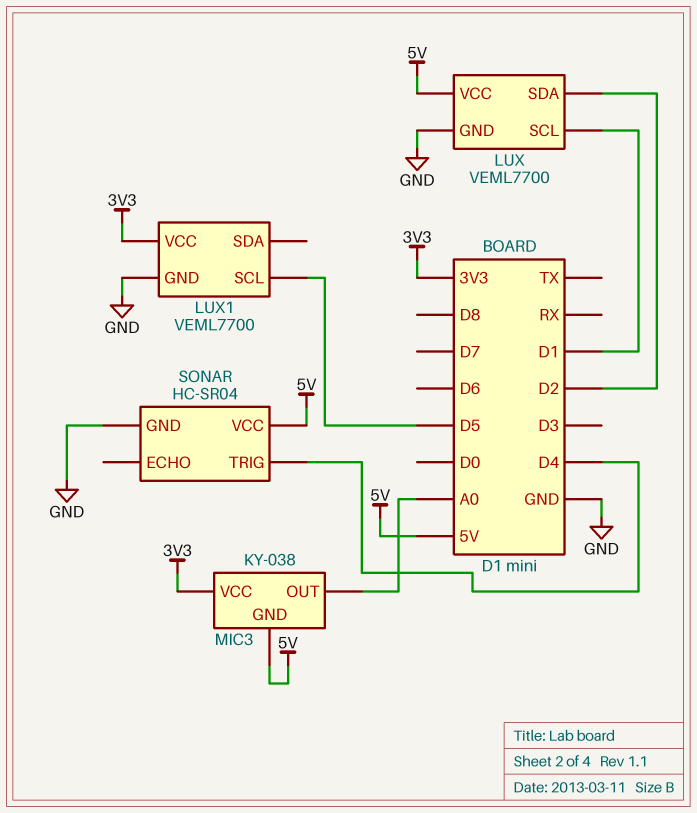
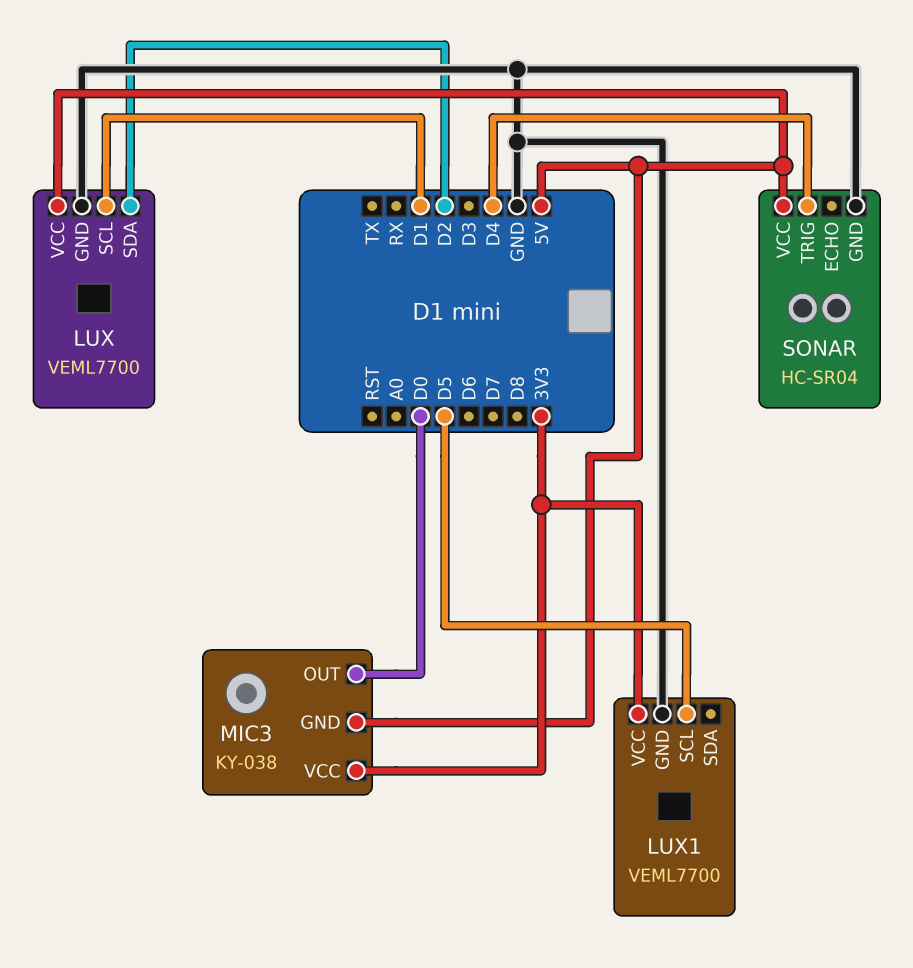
MIC3 pin OUT: A0 -> D0

